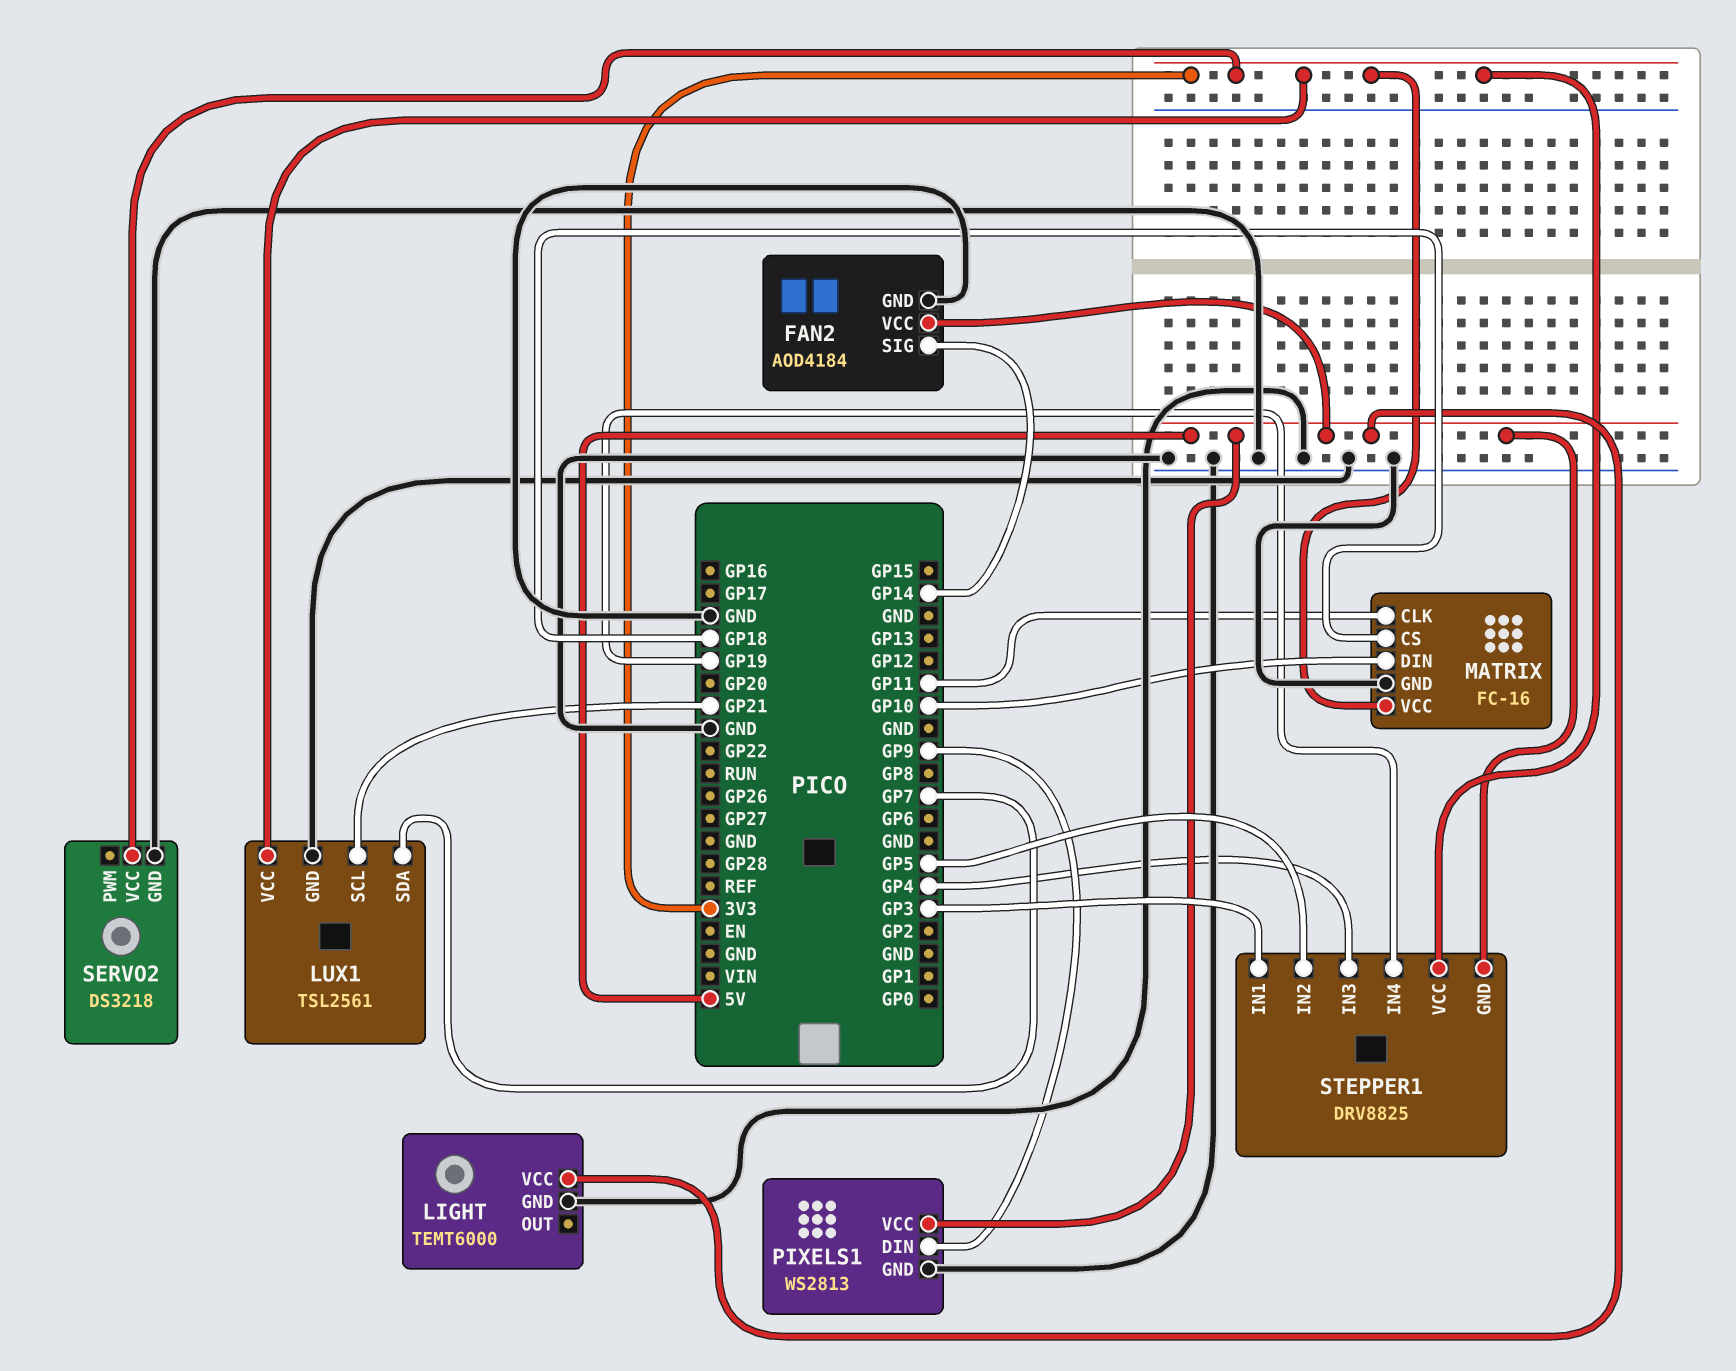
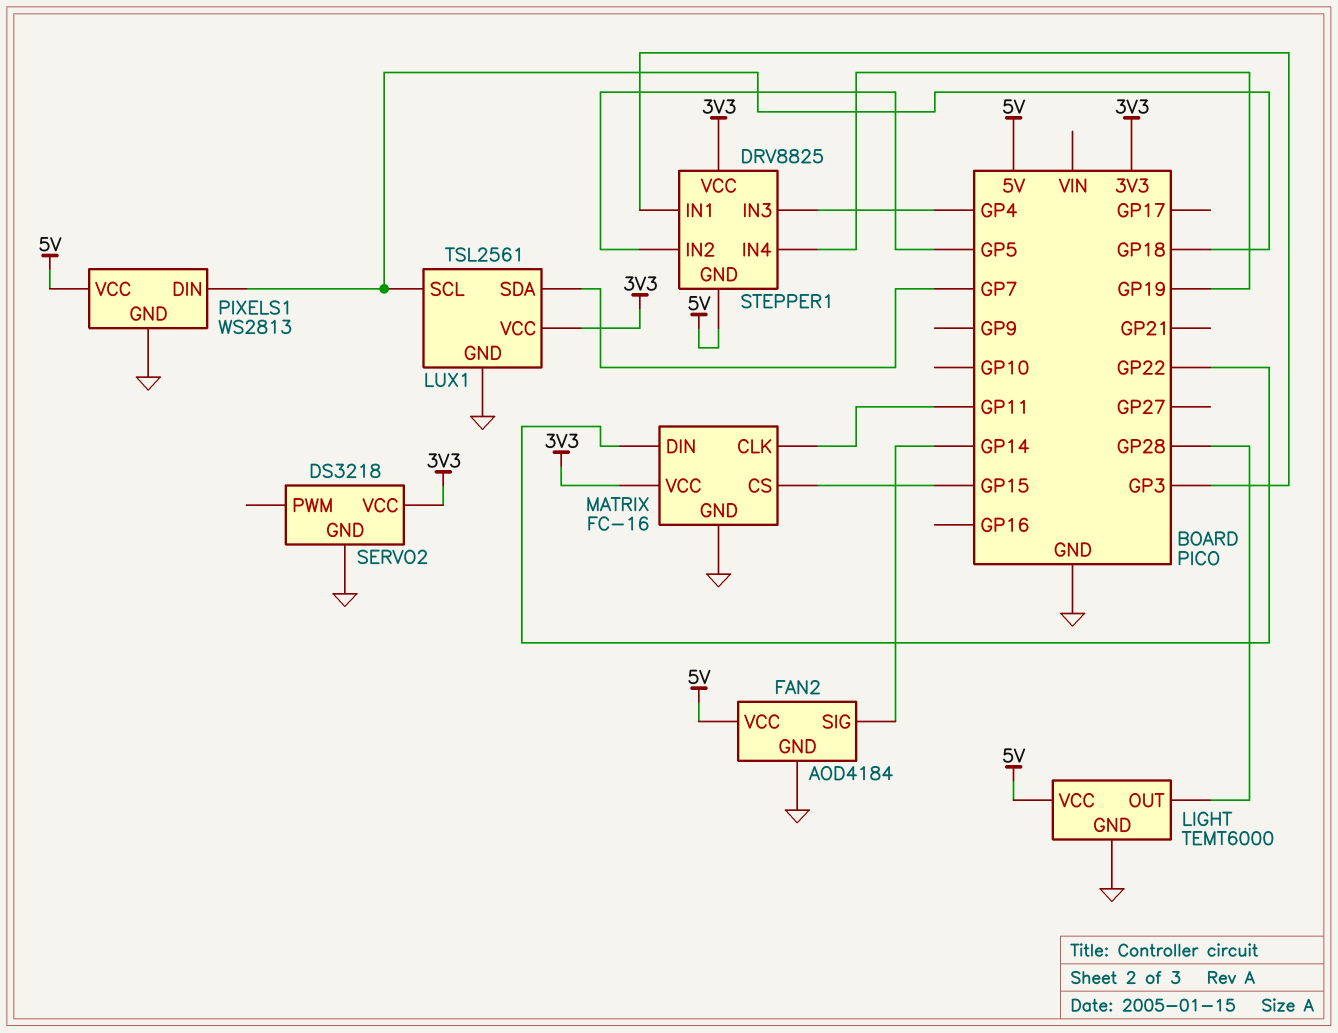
LIGHT pin OUT: none -> GP28
LUX1 pin SCL: GP21 -> GP18
MATRIX pin CS: GP18 -> GP15
MATRIX pin DIN: GP10 -> GP22
PIXELS1 pin DIN: GP9 -> GP18

